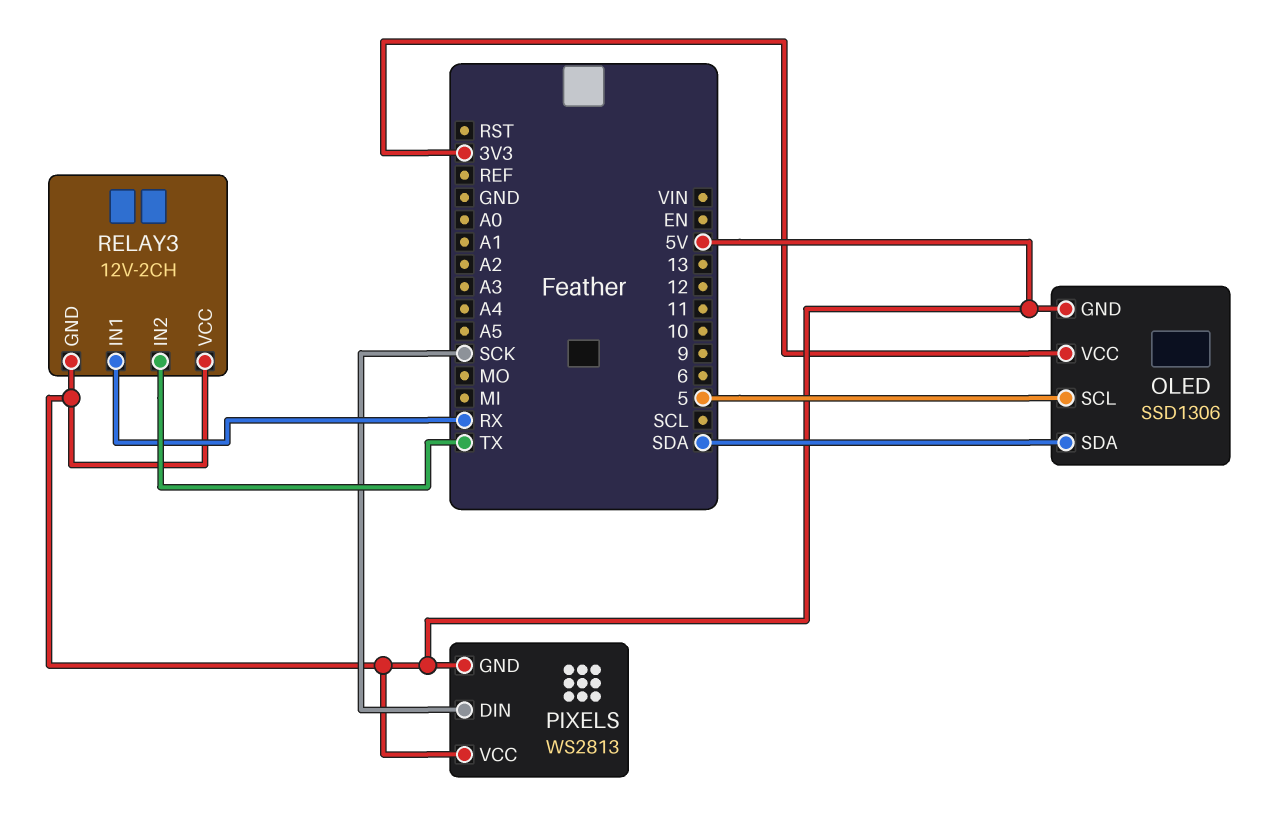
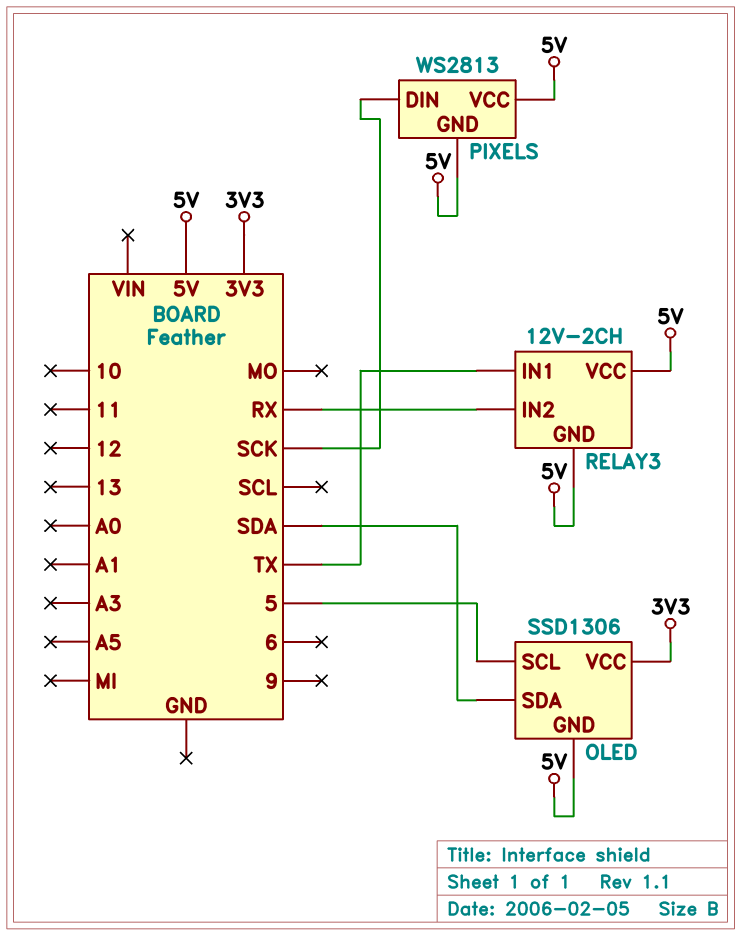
RELAY3 pin IN1: RX -> TX
RELAY3 pin IN2: TX -> RX

